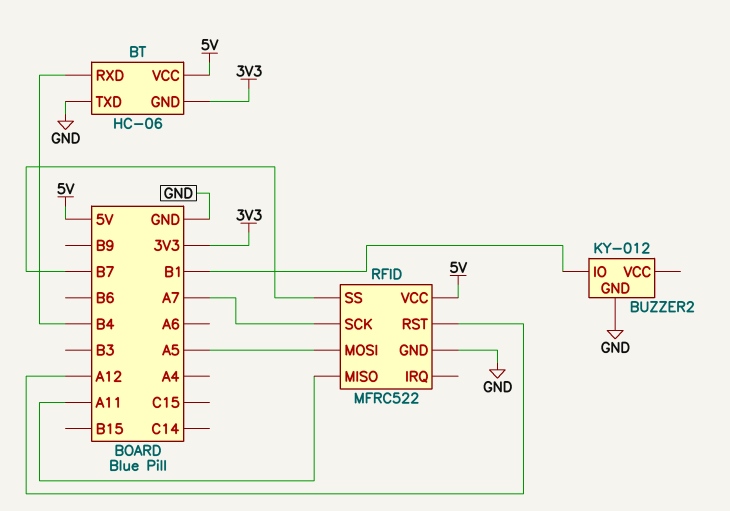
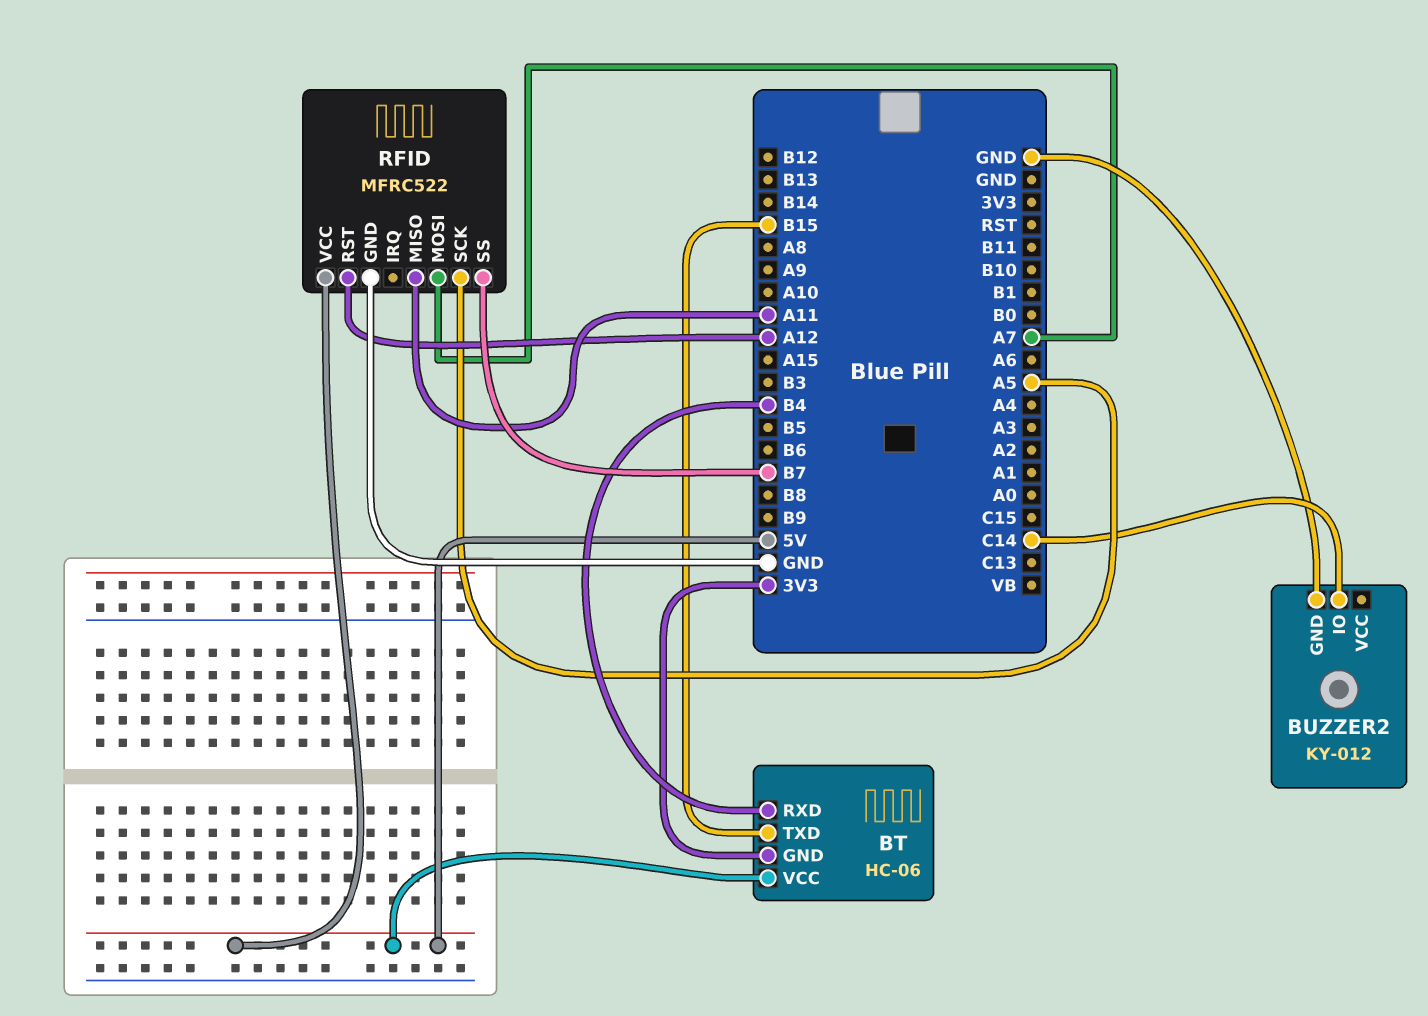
BT pin TXD: GND -> B15
BUZZER2 pin IO: B1 -> C14
RFID pin MOSI: A5 -> A7
RFID pin SCK: A7 -> A5

